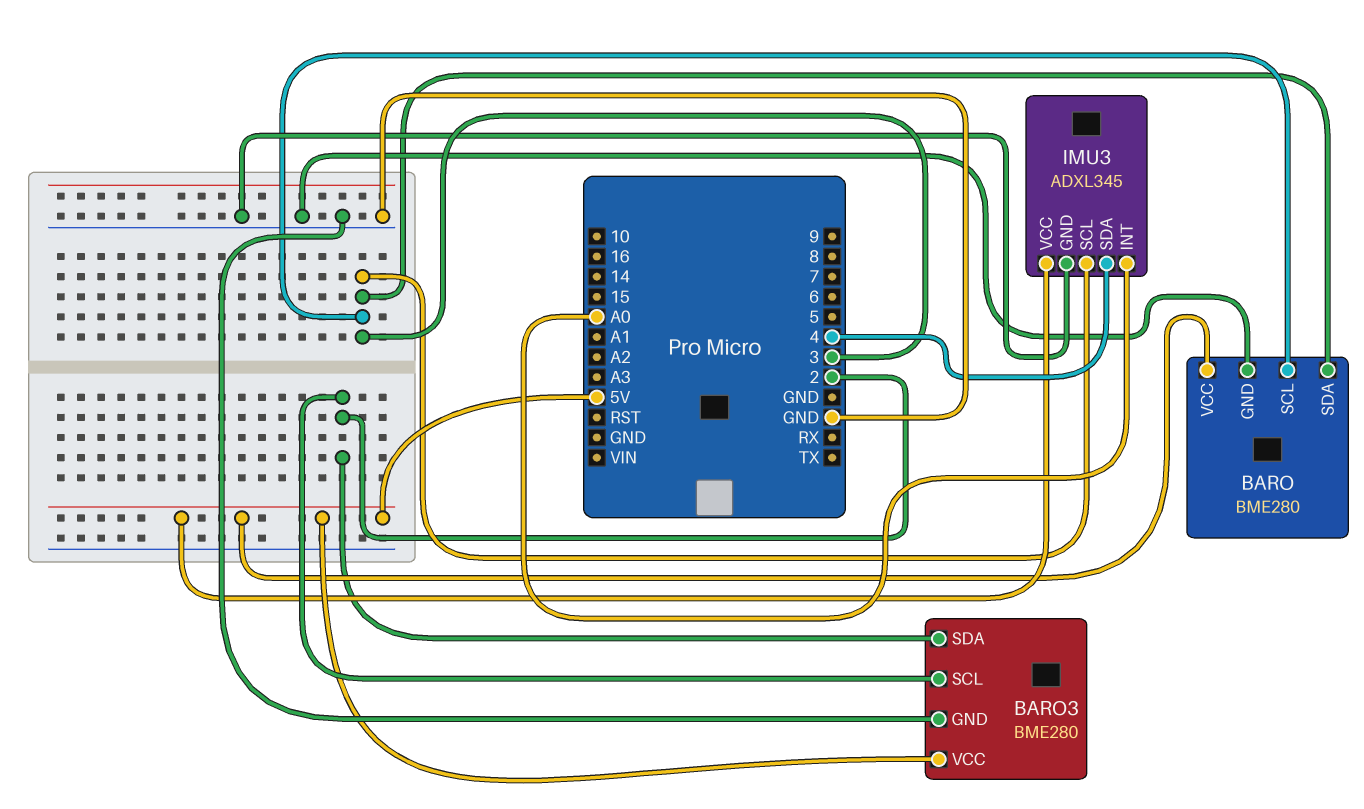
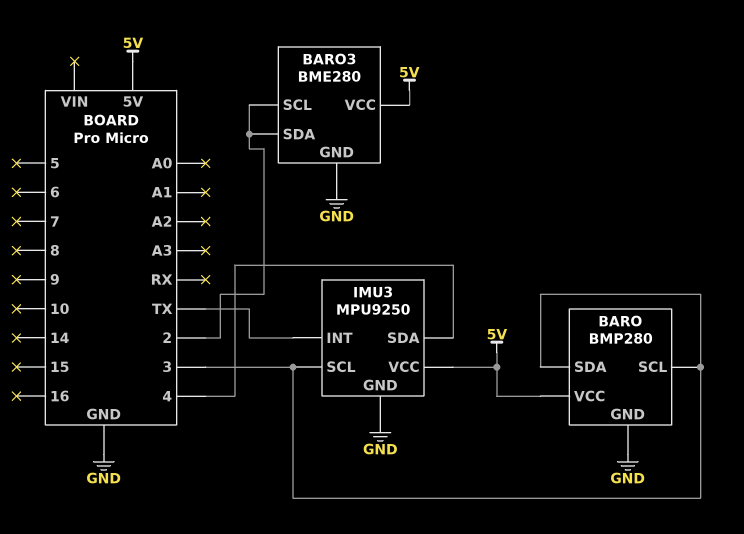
BARO: BME280 -> BMP280
IMU3: ADXL345 -> MPU9250
IMU3 pin INT: A0 -> TX

